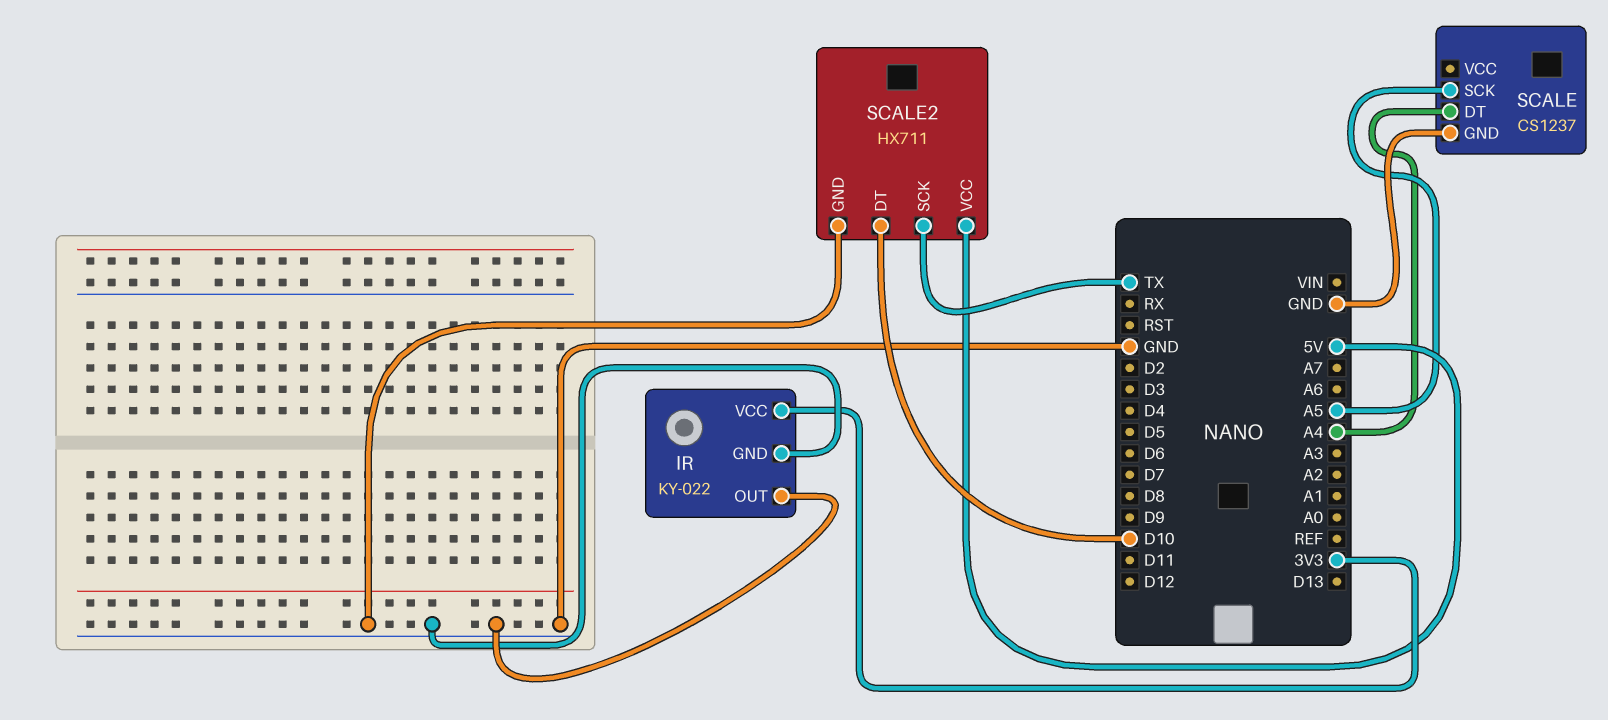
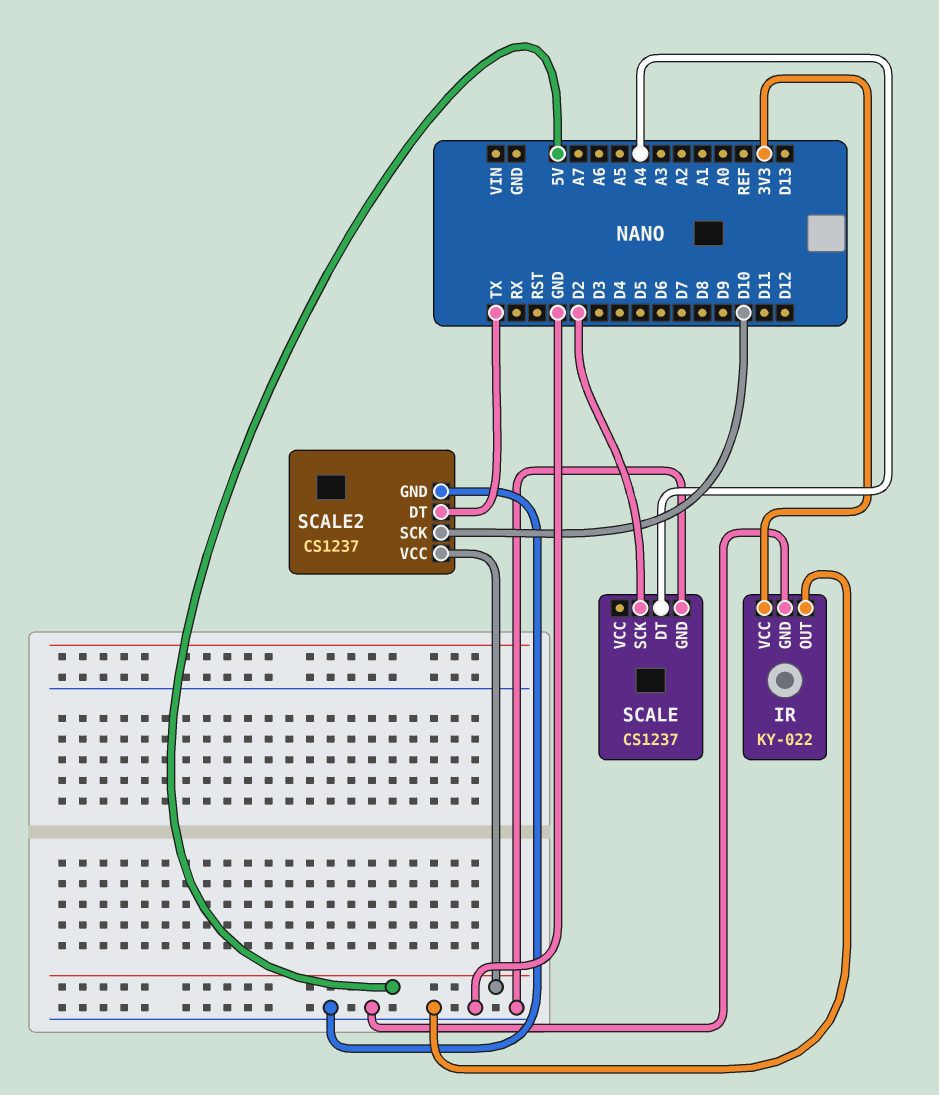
SCALE pin SCK: A5 -> D2
SCALE2: HX711 -> CS1237
SCALE2 pin DT: D10 -> TX
SCALE2 pin SCK: TX -> D10

